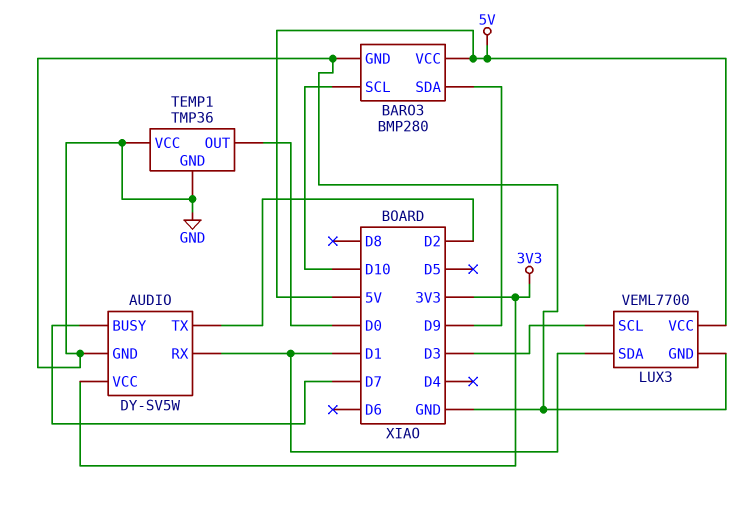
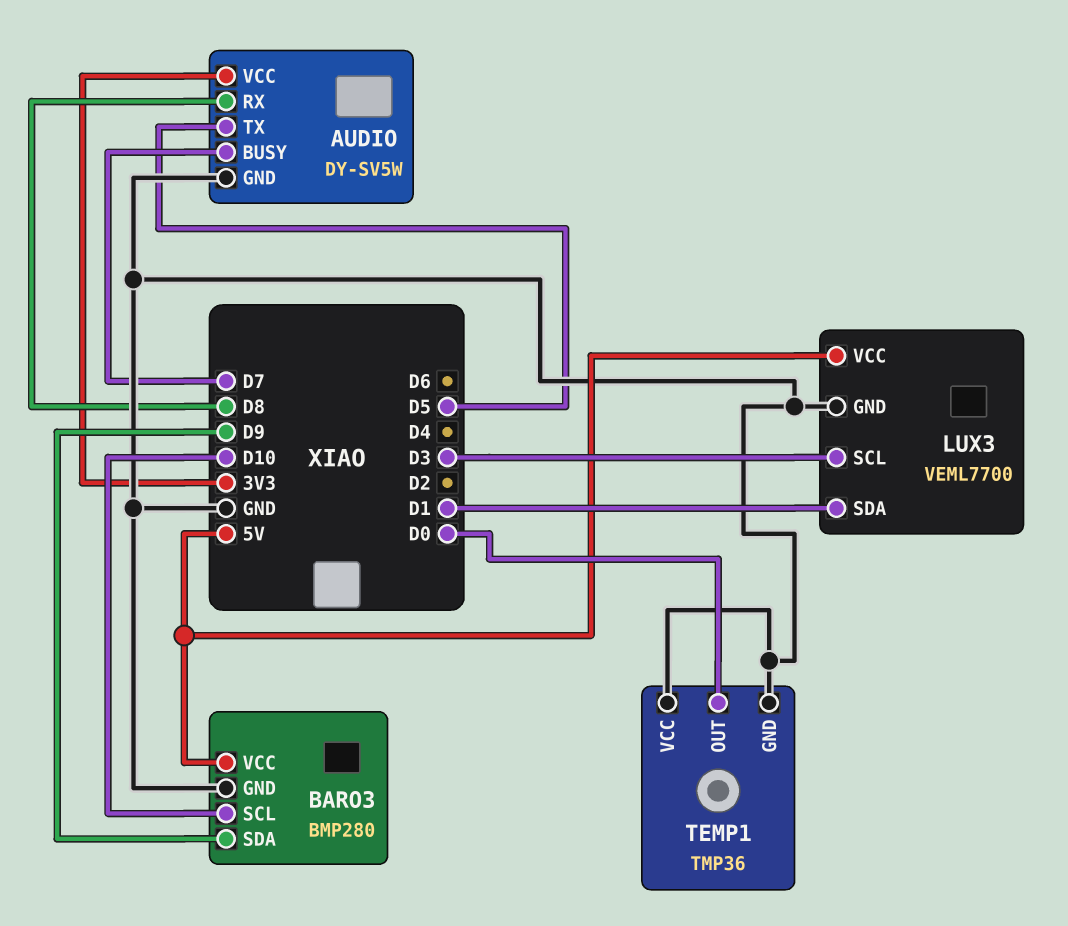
AUDIO pin RX: D1 -> D8
AUDIO pin TX: D2 -> D5

